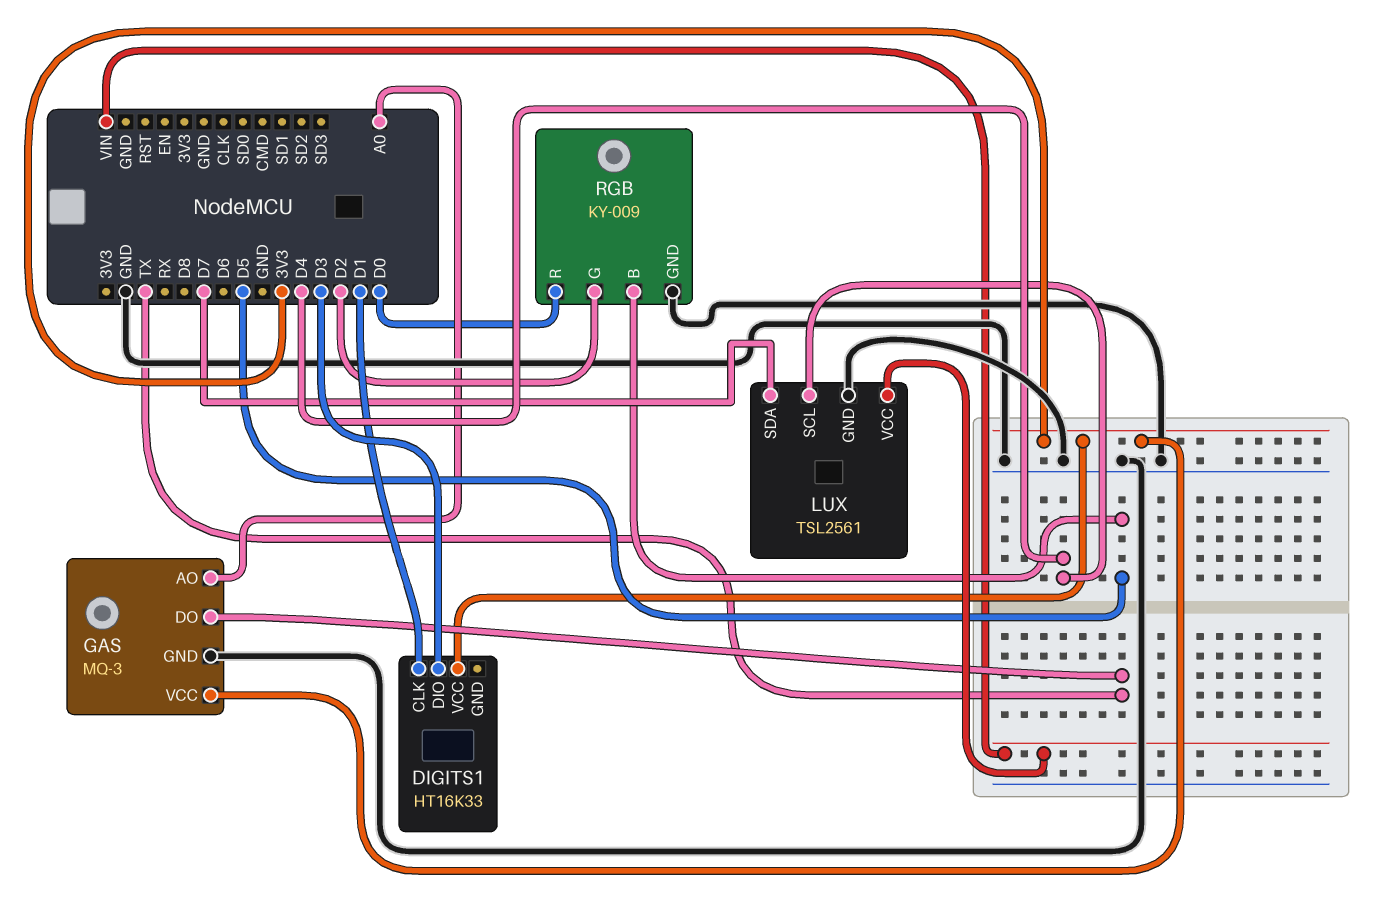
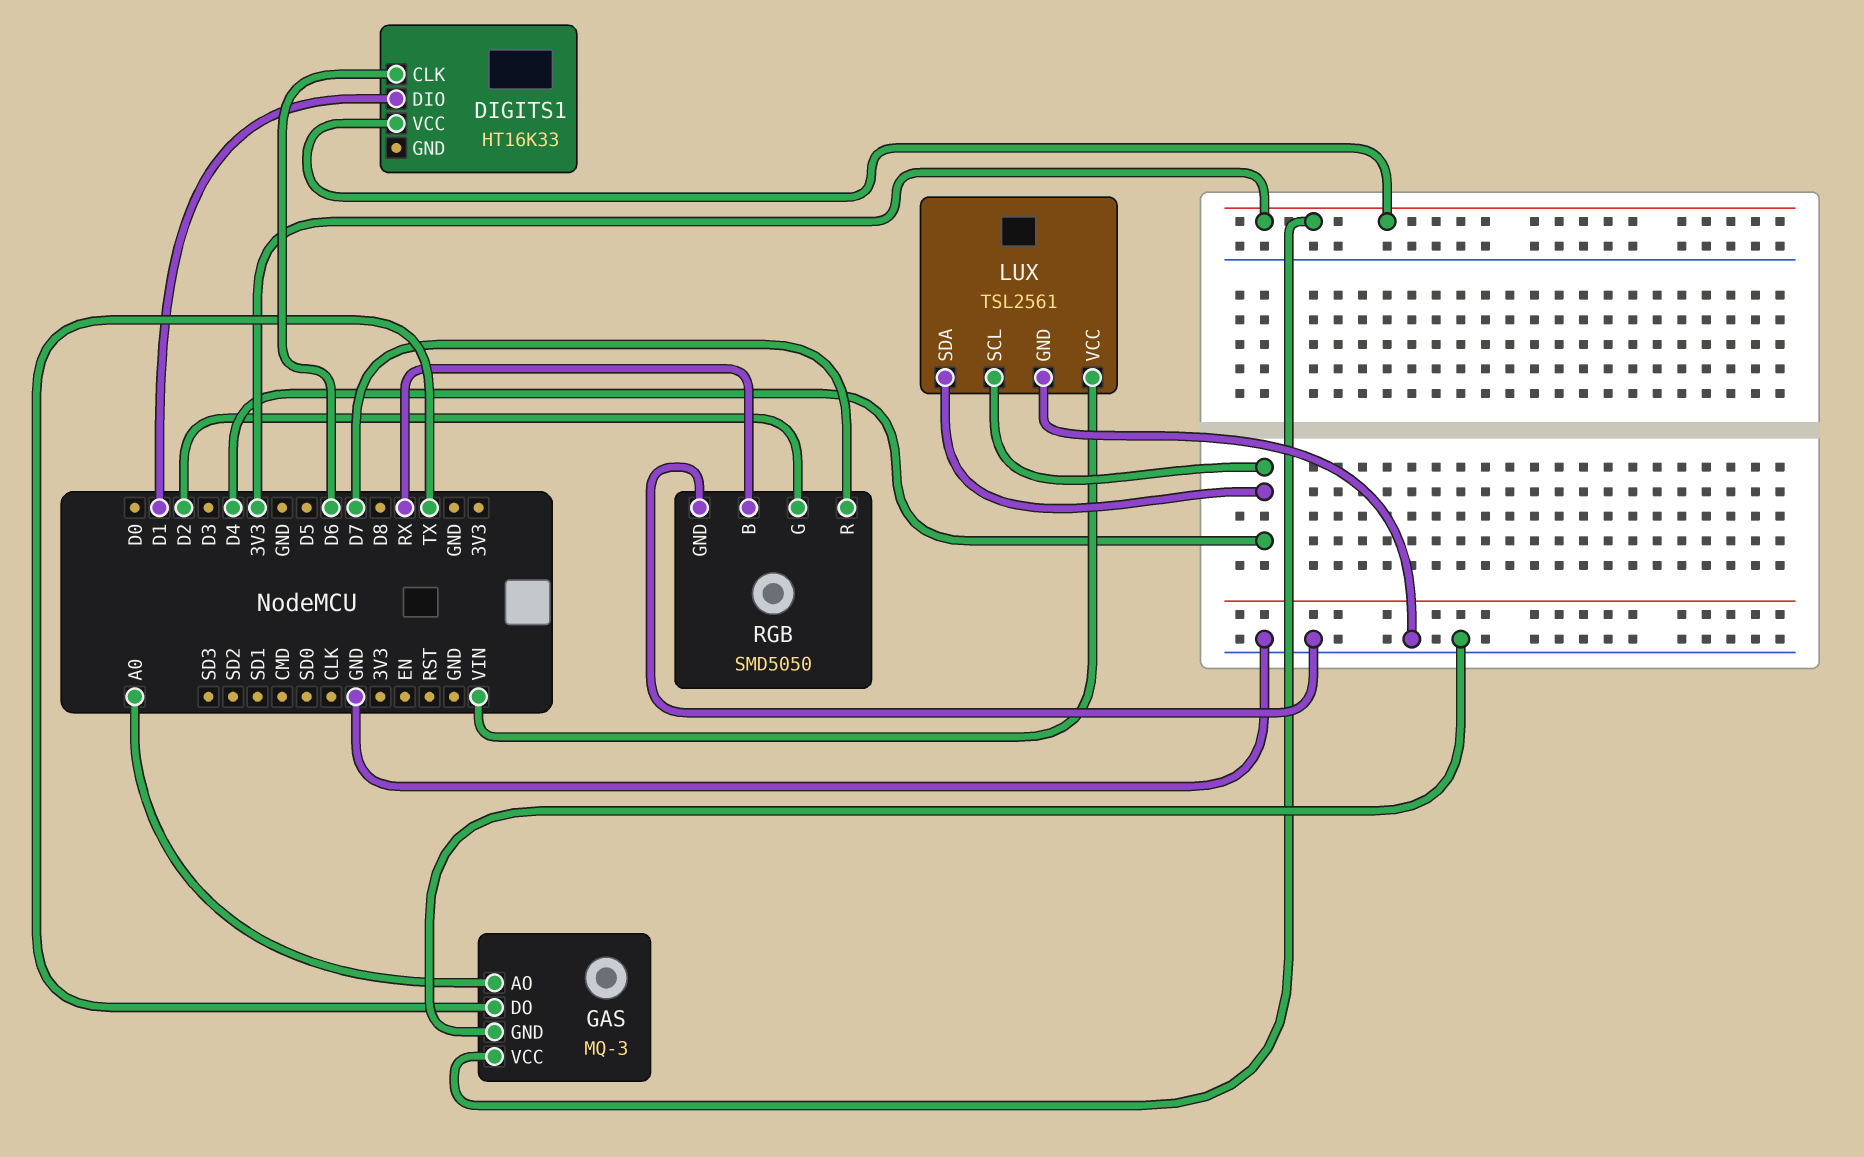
DIGITS1 pin CLK: D1 -> D6
DIGITS1 pin DIO: D3 -> D1
LUX pin SDA: D7 -> D4
RGB: KY-009 -> SMD5050
RGB pin B: D5 -> RX
RGB pin R: D0 -> D7

